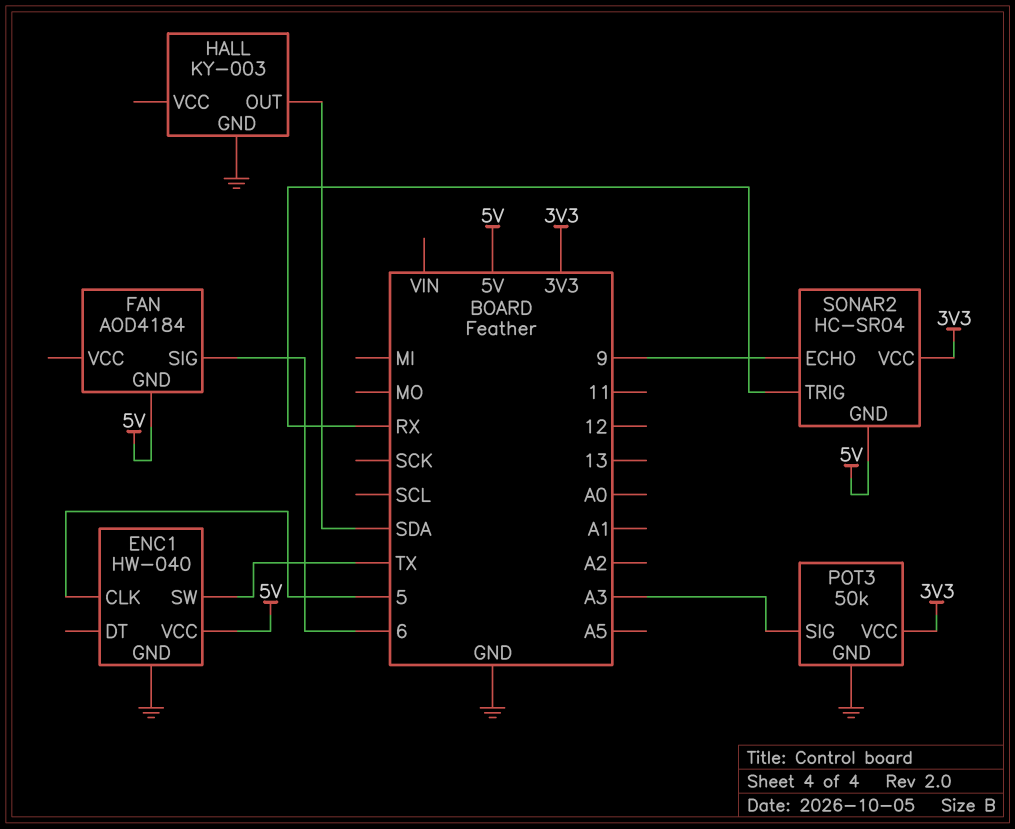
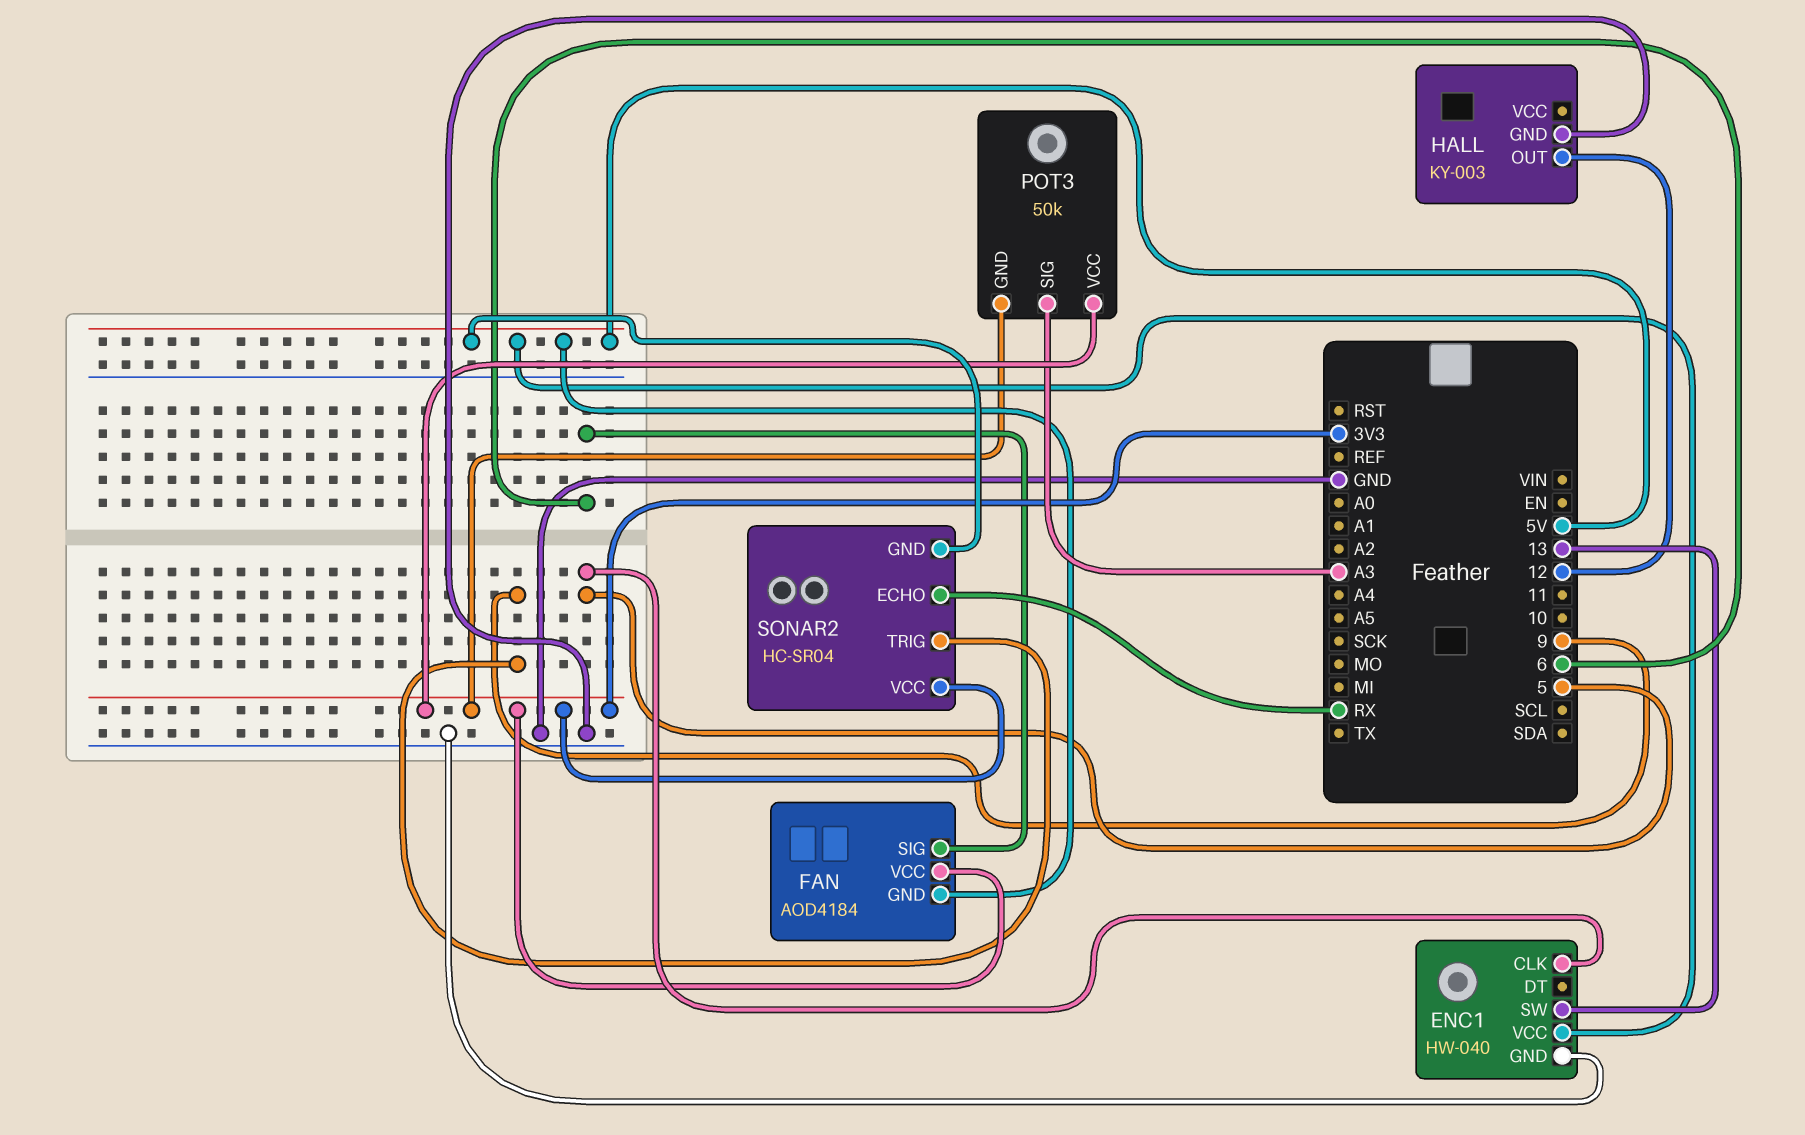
ENC1 pin SW: TX -> 13
FAN pin VCC: none -> 3V3
HALL pin OUT: SDA -> 12
POT3 pin GND: GND -> 3V3
SONAR2 pin ECHO: 9 -> RX
SONAR2 pin TRIG: RX -> 9

